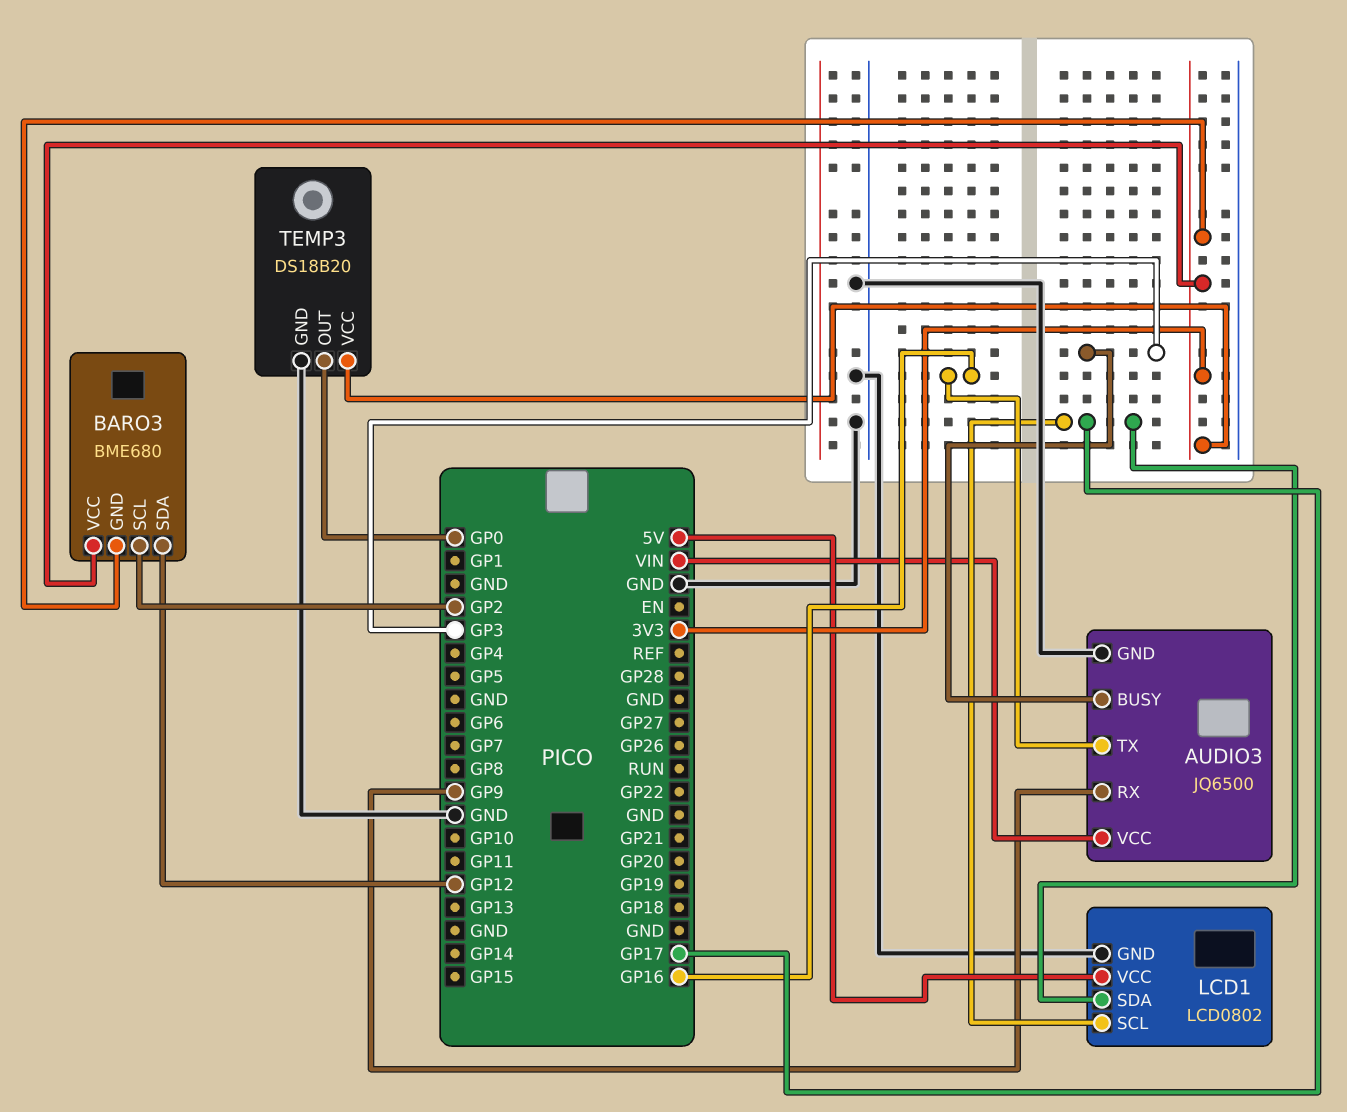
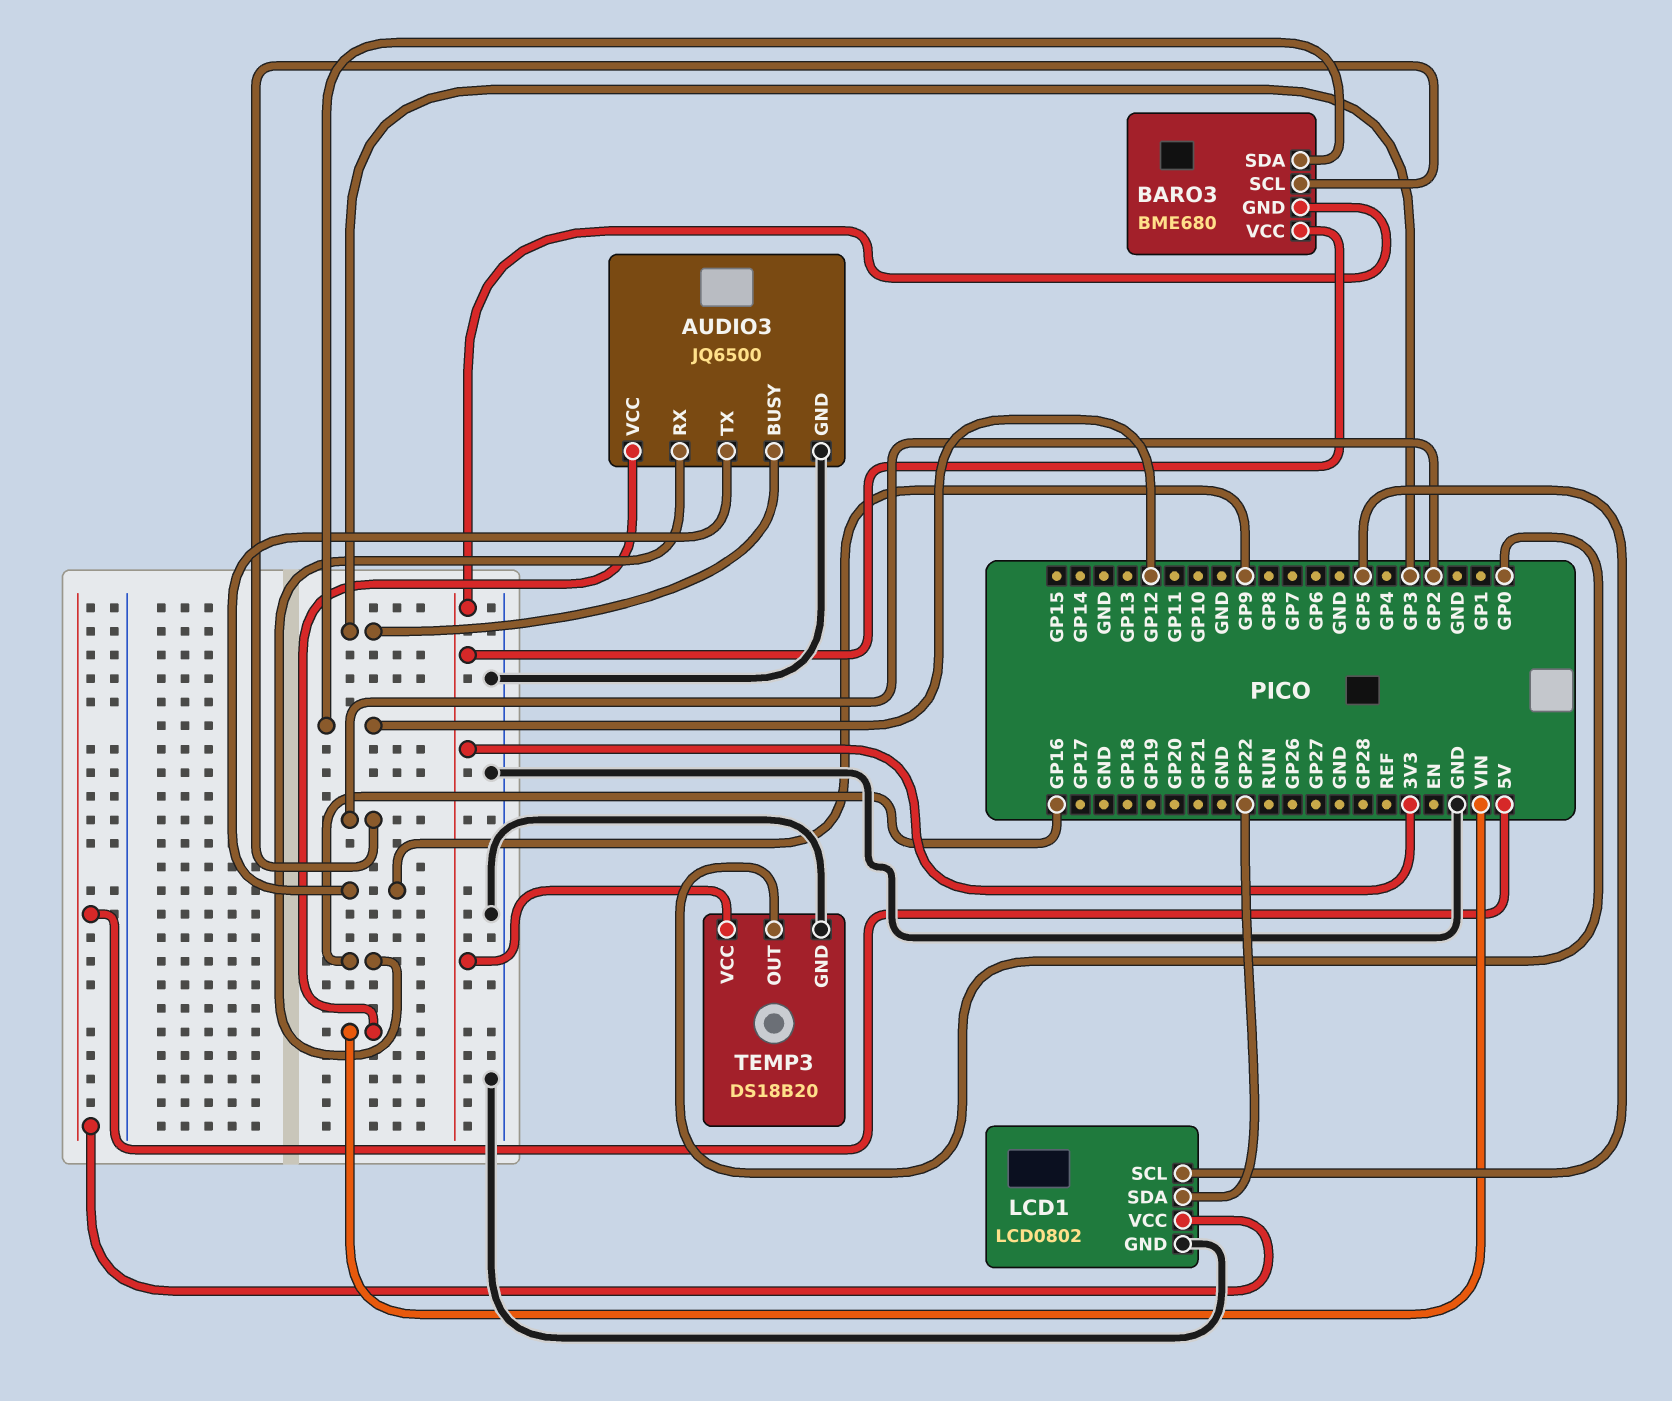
AUDIO3 pin RX: GP9 -> GP16
AUDIO3 pin TX: GP16 -> GP9
LCD1 pin SCL: GP17 -> GP5
LCD1 pin SDA: GP17 -> GP22

